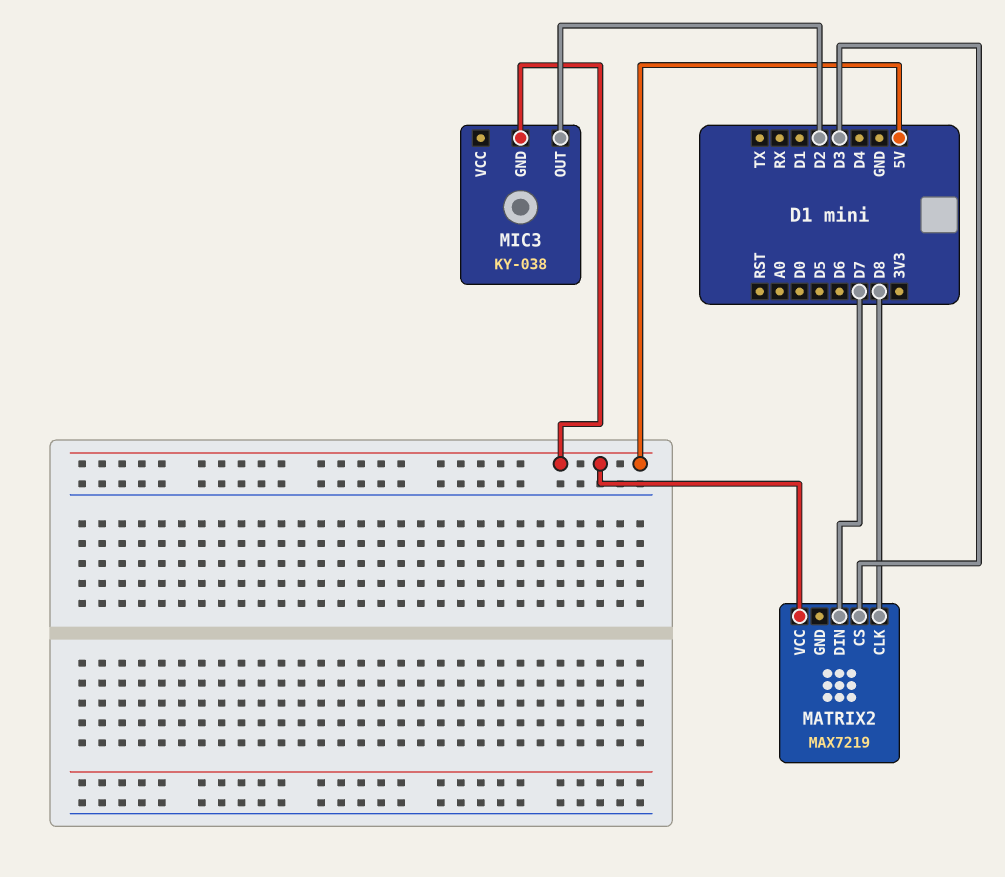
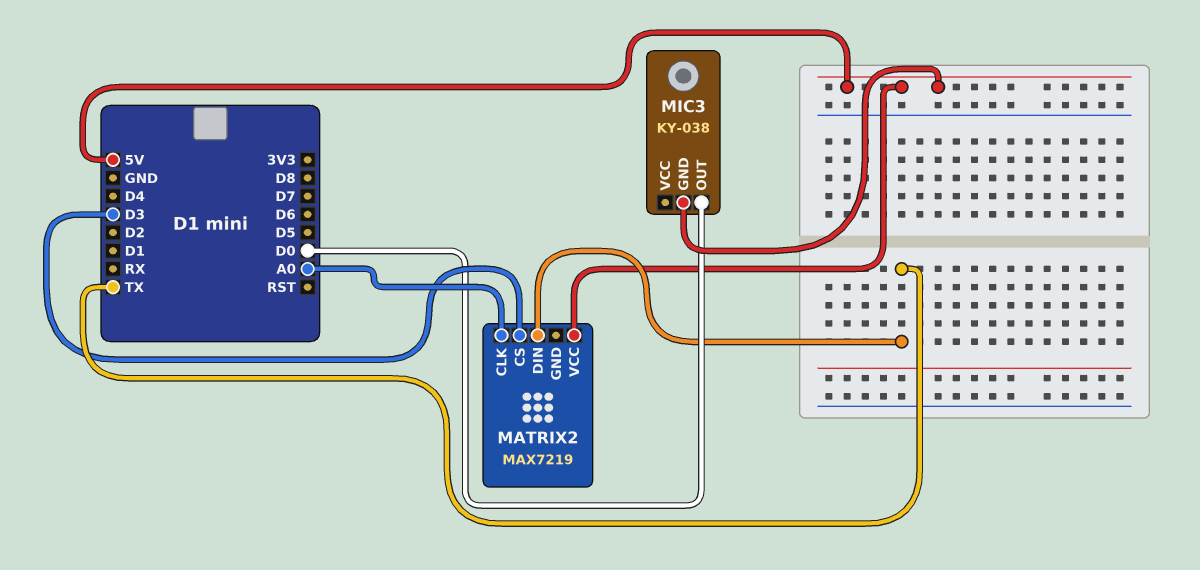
MATRIX2 pin CLK: D8 -> A0
MATRIX2 pin DIN: D7 -> TX
MIC3 pin OUT: D2 -> D0

